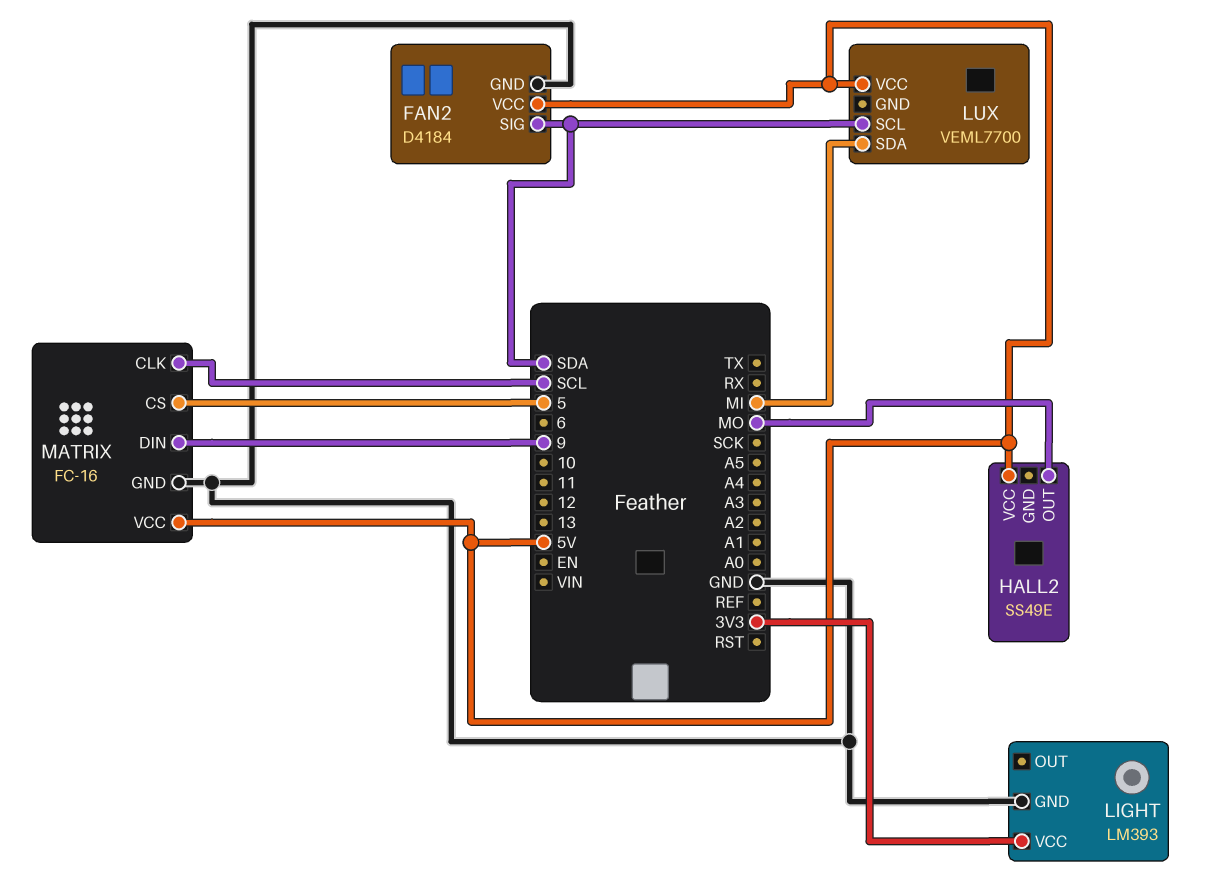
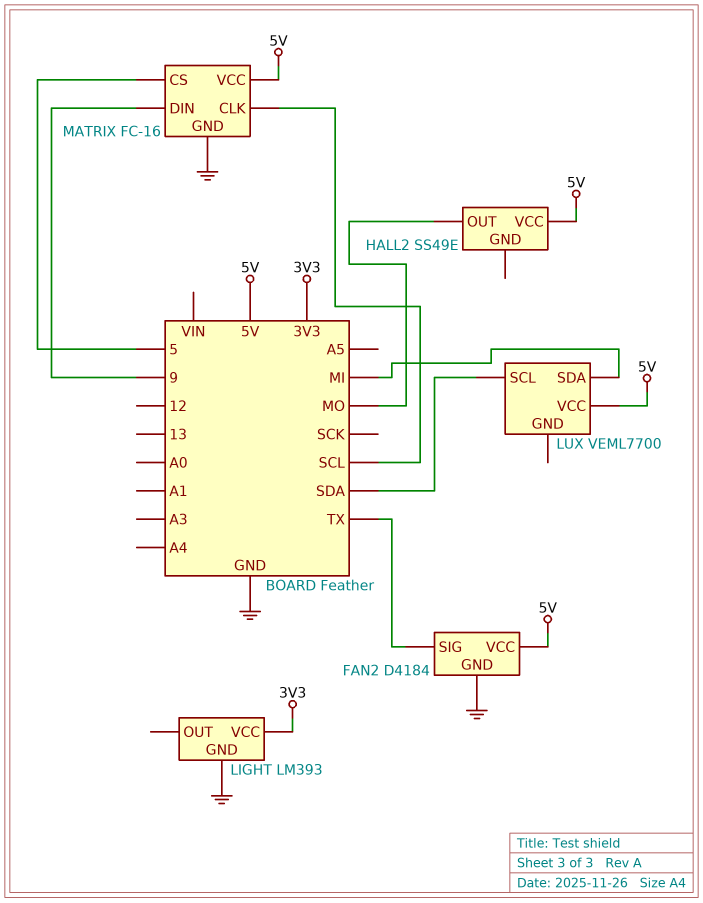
FAN2 pin SIG: SDA -> TX

